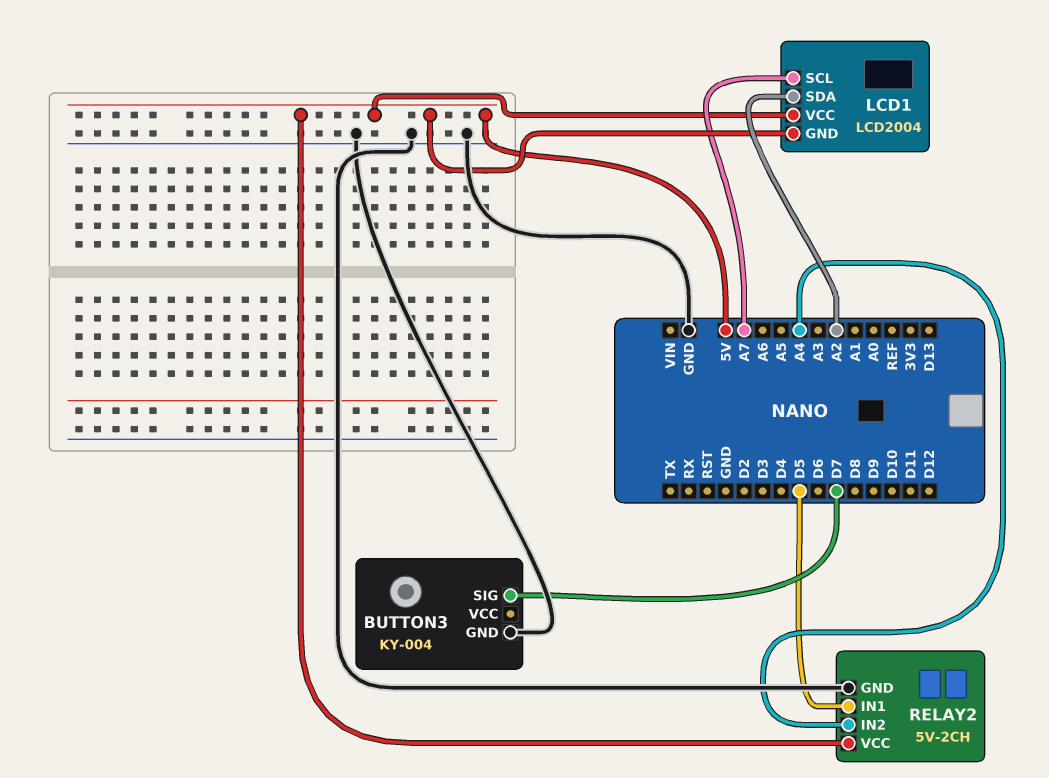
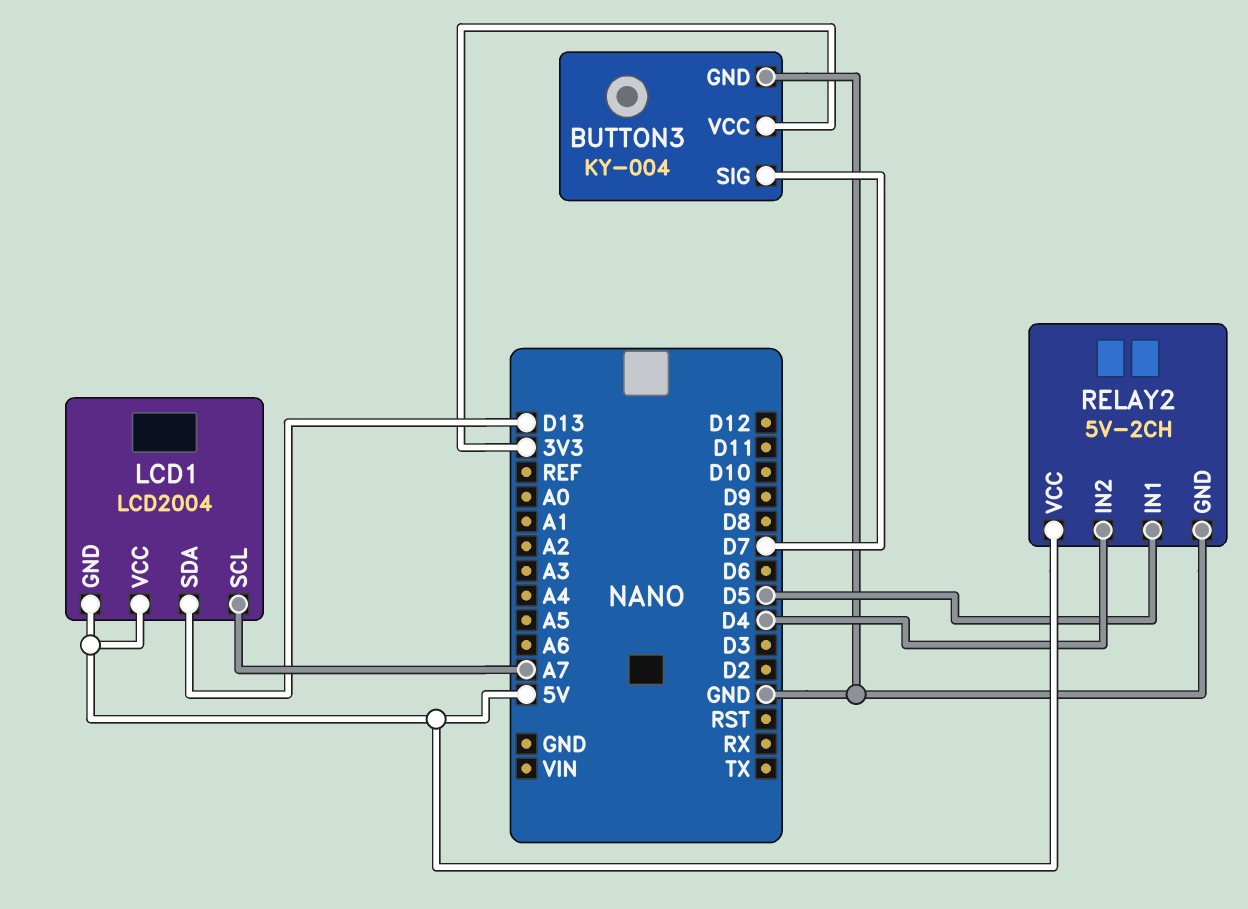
BUTTON3 pin VCC: none -> 3V3
LCD1 pin SDA: A2 -> D13
RELAY2 pin IN2: A4 -> D4

